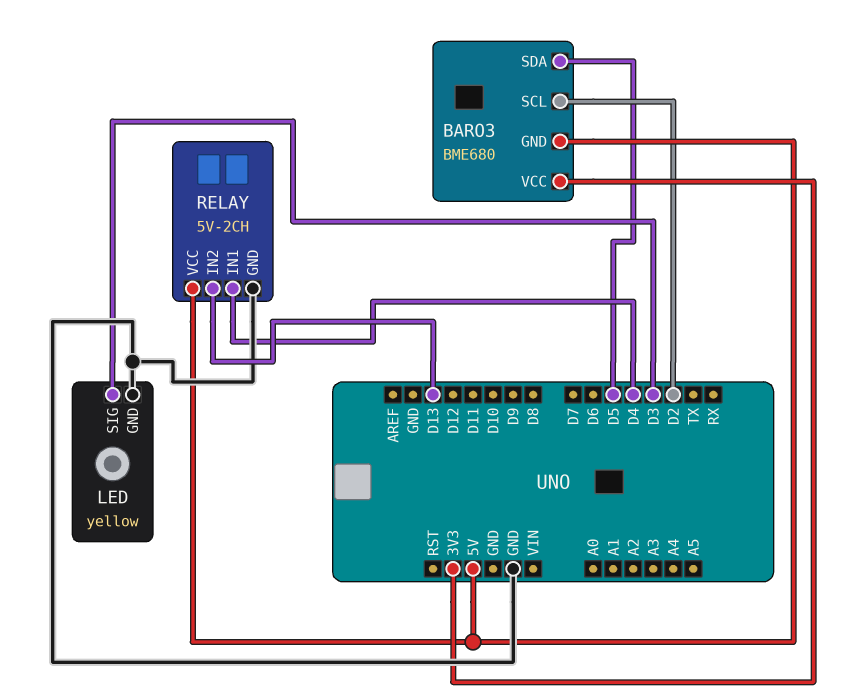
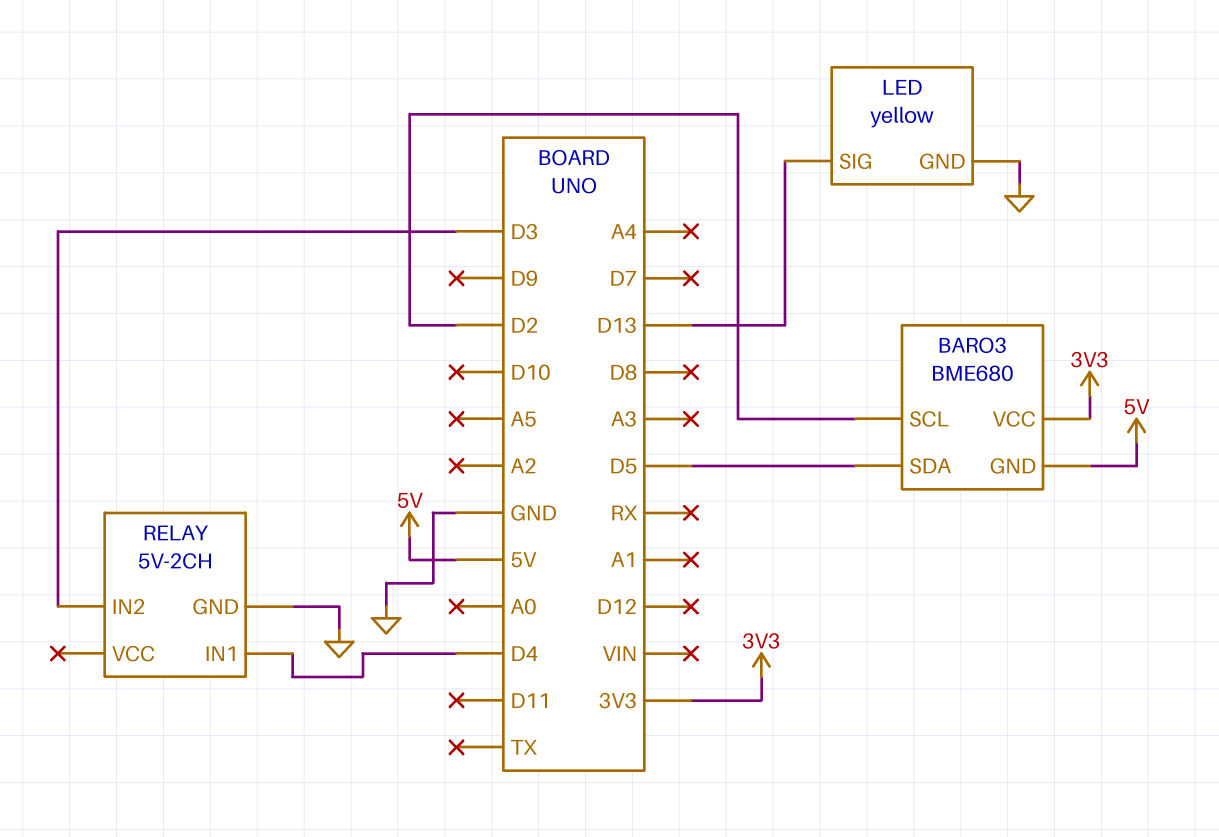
LED pin SIG: D3 -> D13
RELAY pin IN2: D13 -> D3
RELAY pin VCC: 5V -> none

